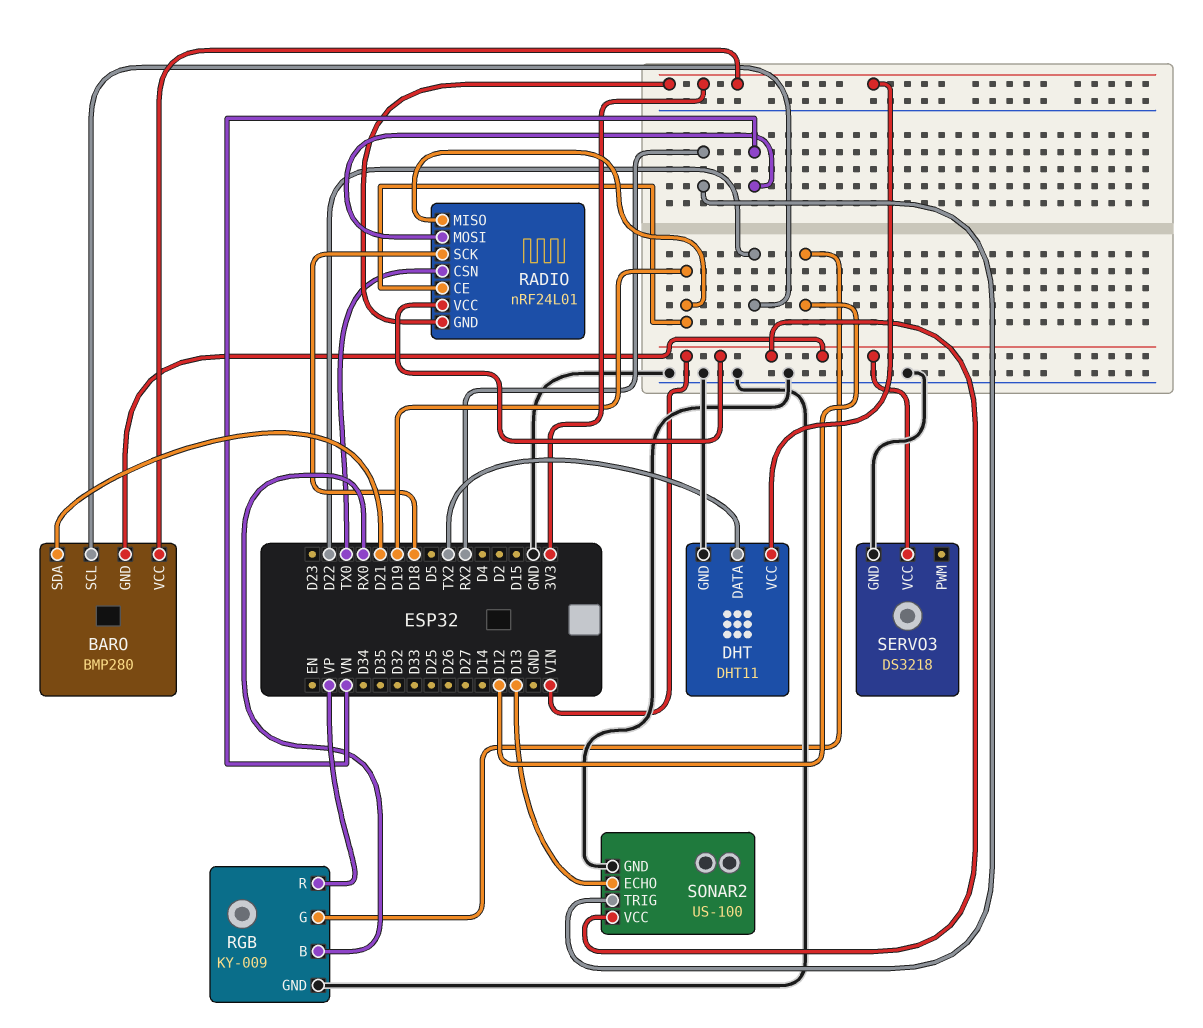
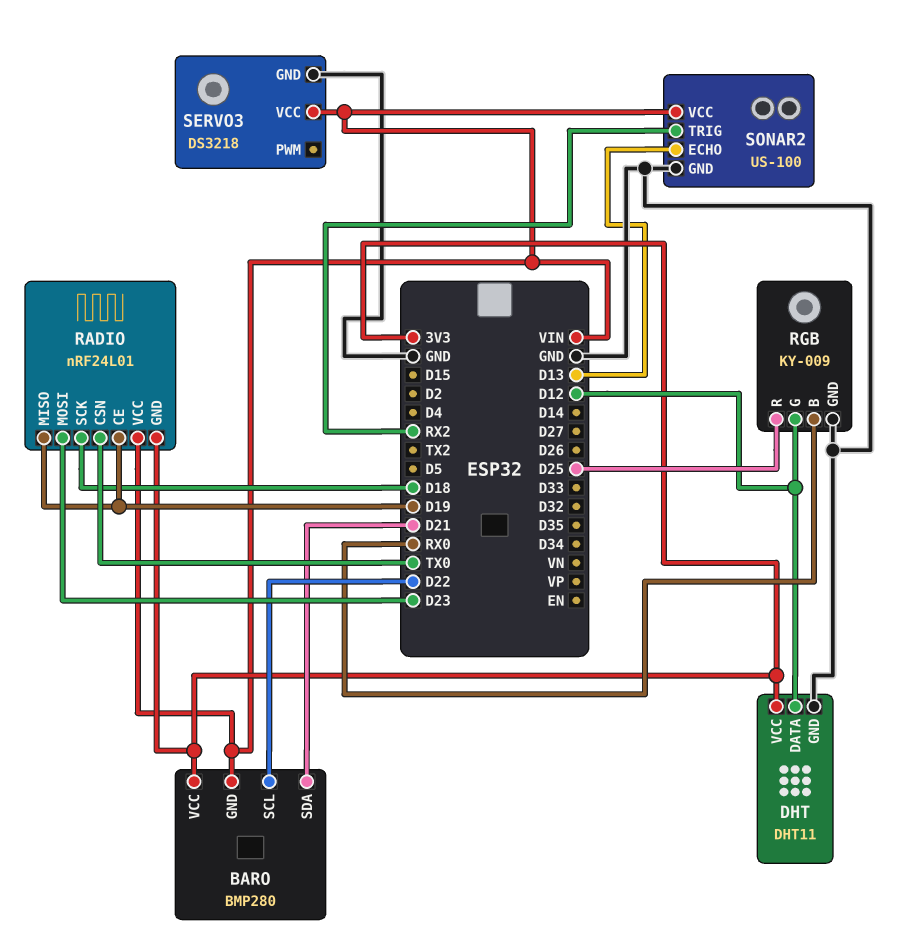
DHT pin DATA: TX2 -> D12
RADIO pin MOSI: VN -> D23
RGB pin R: VP -> D25

